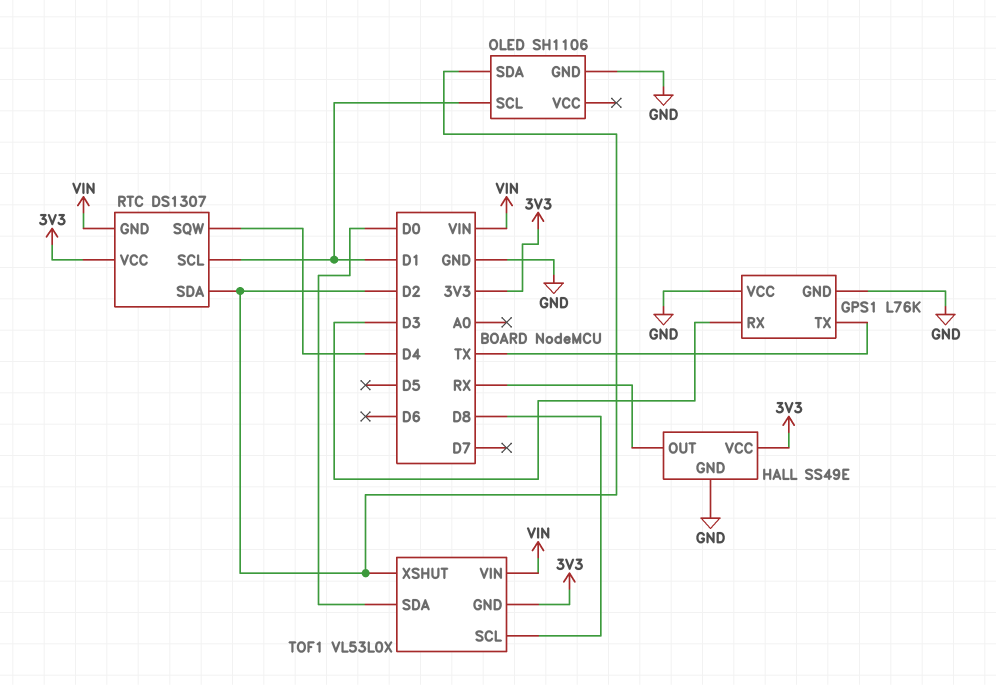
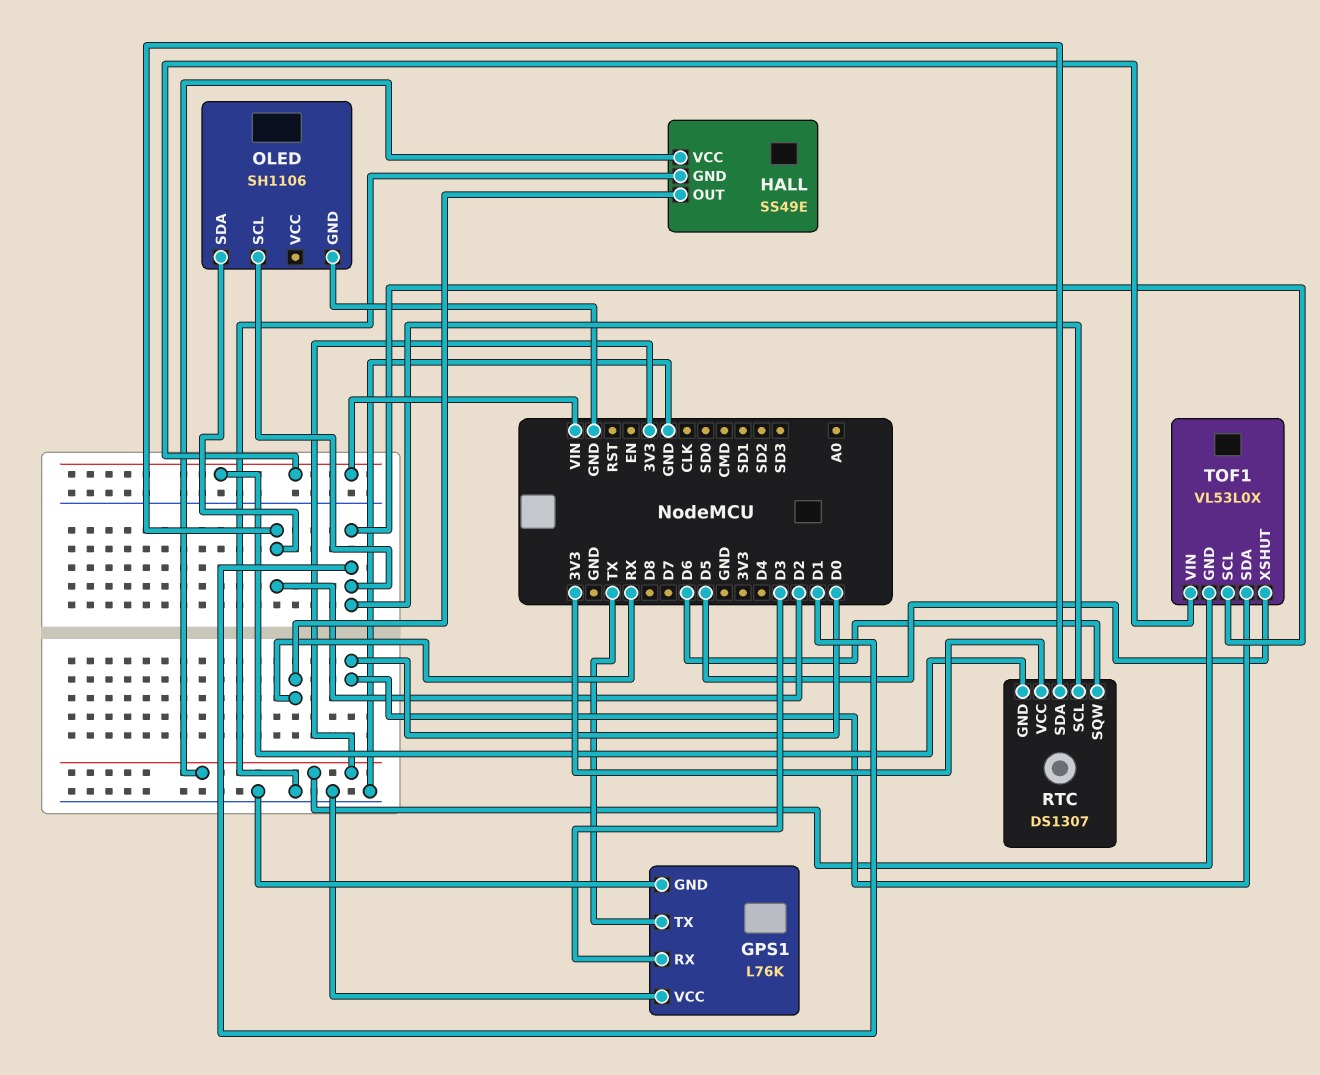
RTC pin SQW: D4 -> D6
TOF1 pin SCL: D8 -> D1
TOF1 pin XSHUT: D2 -> D5

